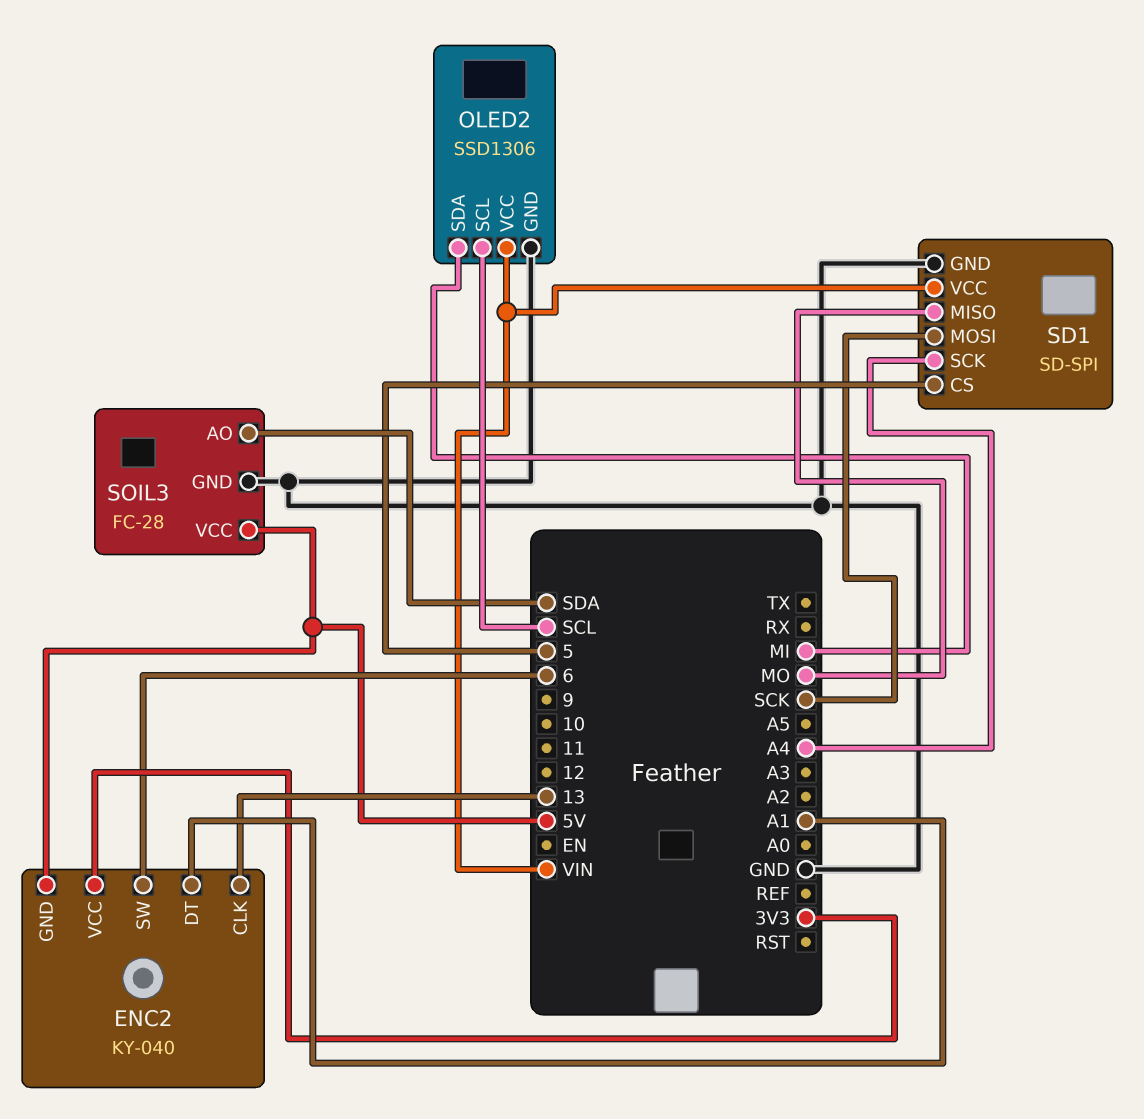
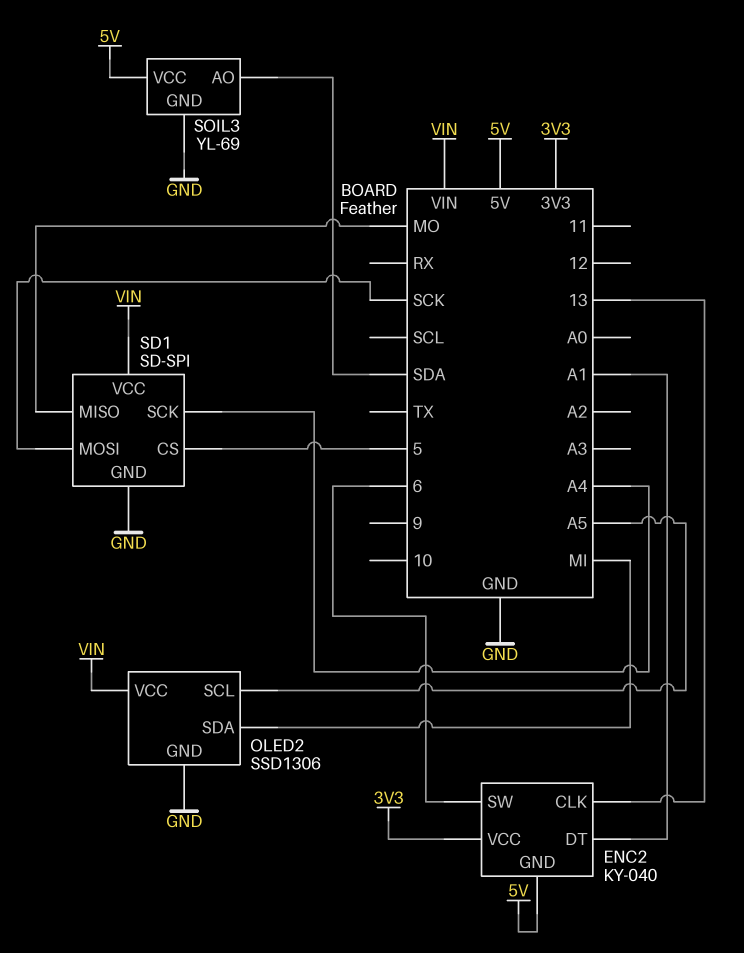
OLED2 pin SCL: SCL -> A5
SOIL3: FC-28 -> YL-69

